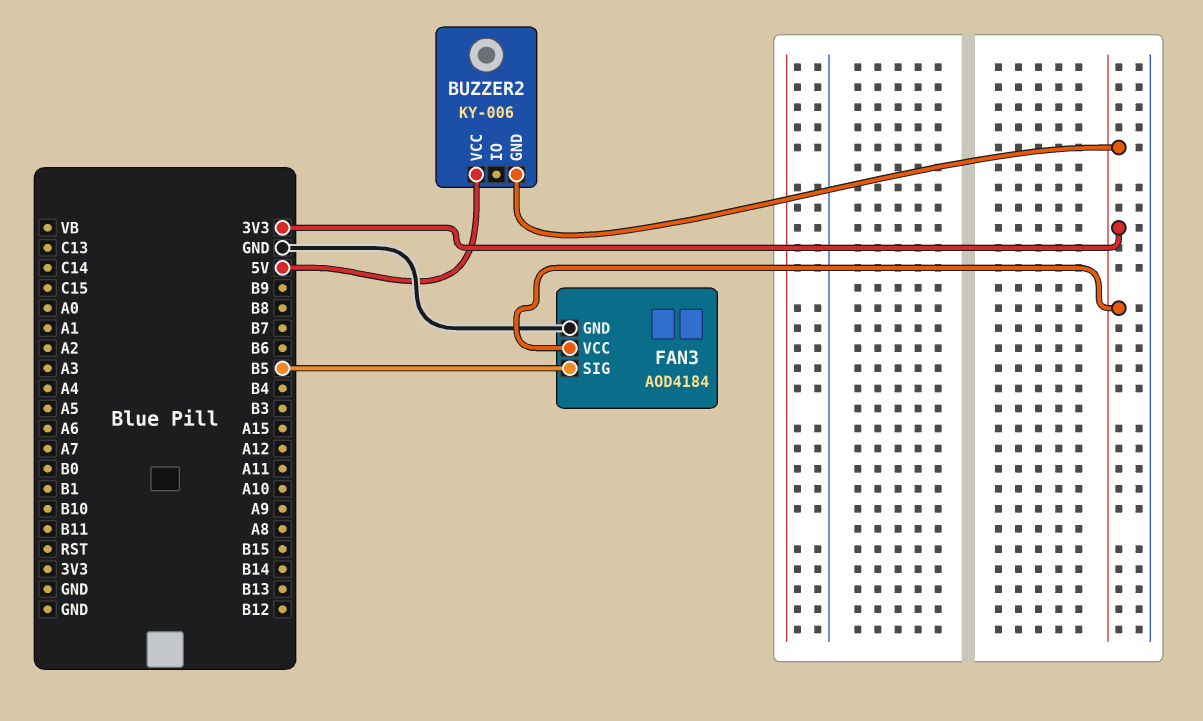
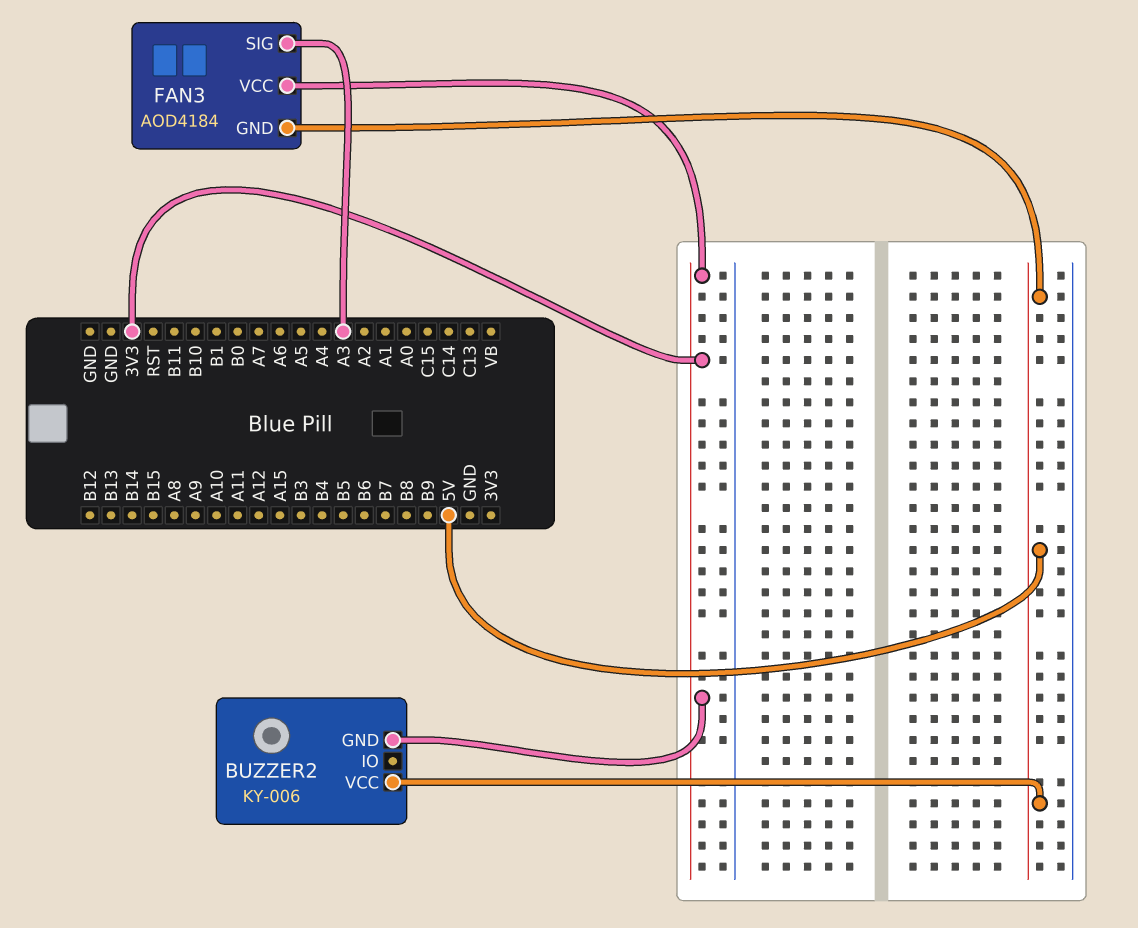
FAN3 pin GND: GND -> 5V
FAN3 pin SIG: B5 -> A3

